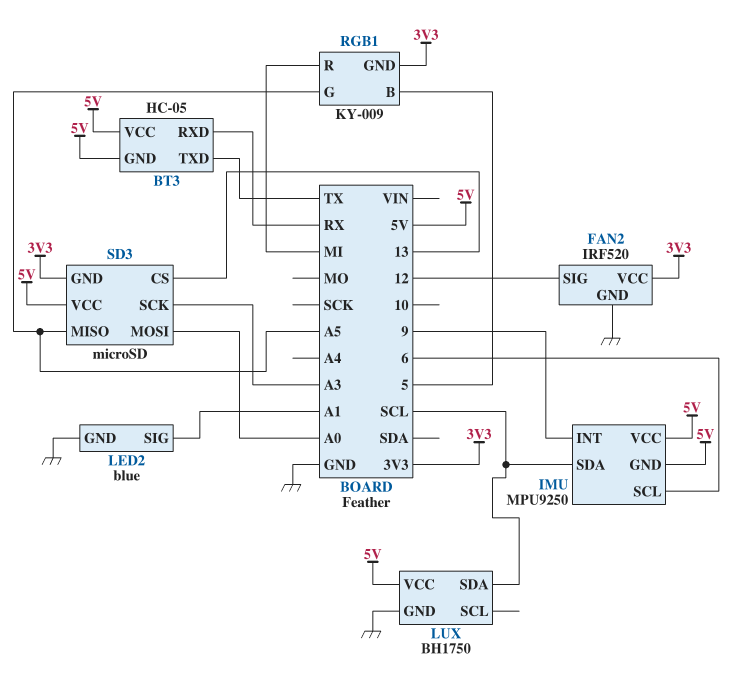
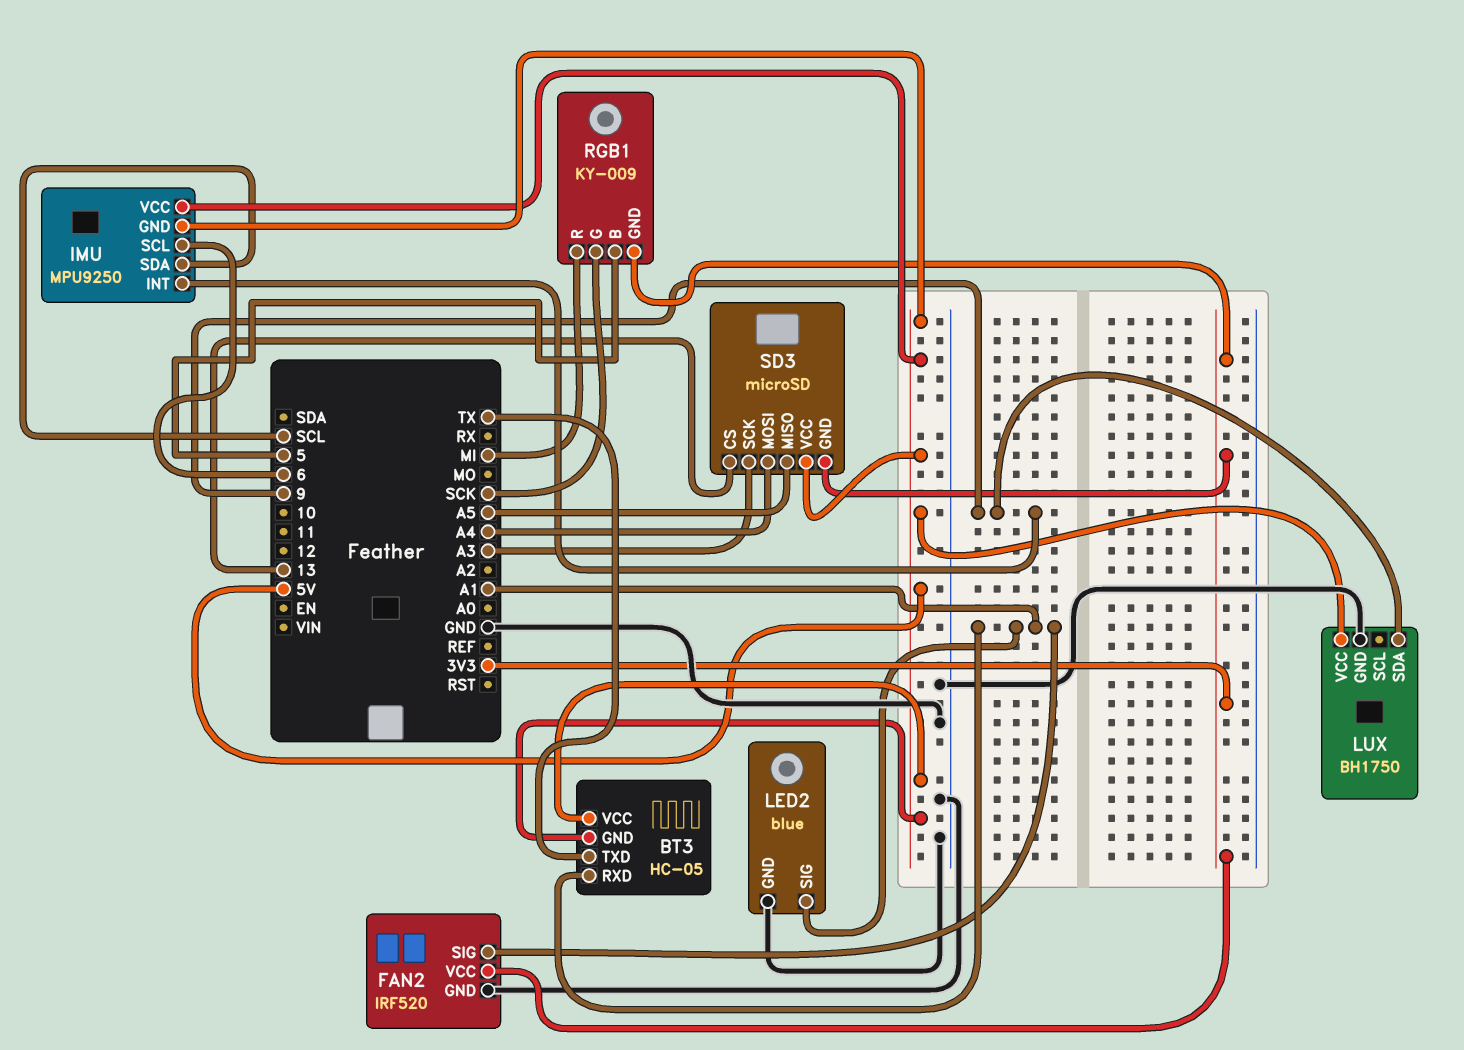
BT3 pin RXD: RX -> A1
FAN2 pin SIG: 12 -> A1
LUX pin SDA: SCL -> 9
RGB1 pin G: A5 -> SCK
SD3 pin MOSI: A0 -> A4

